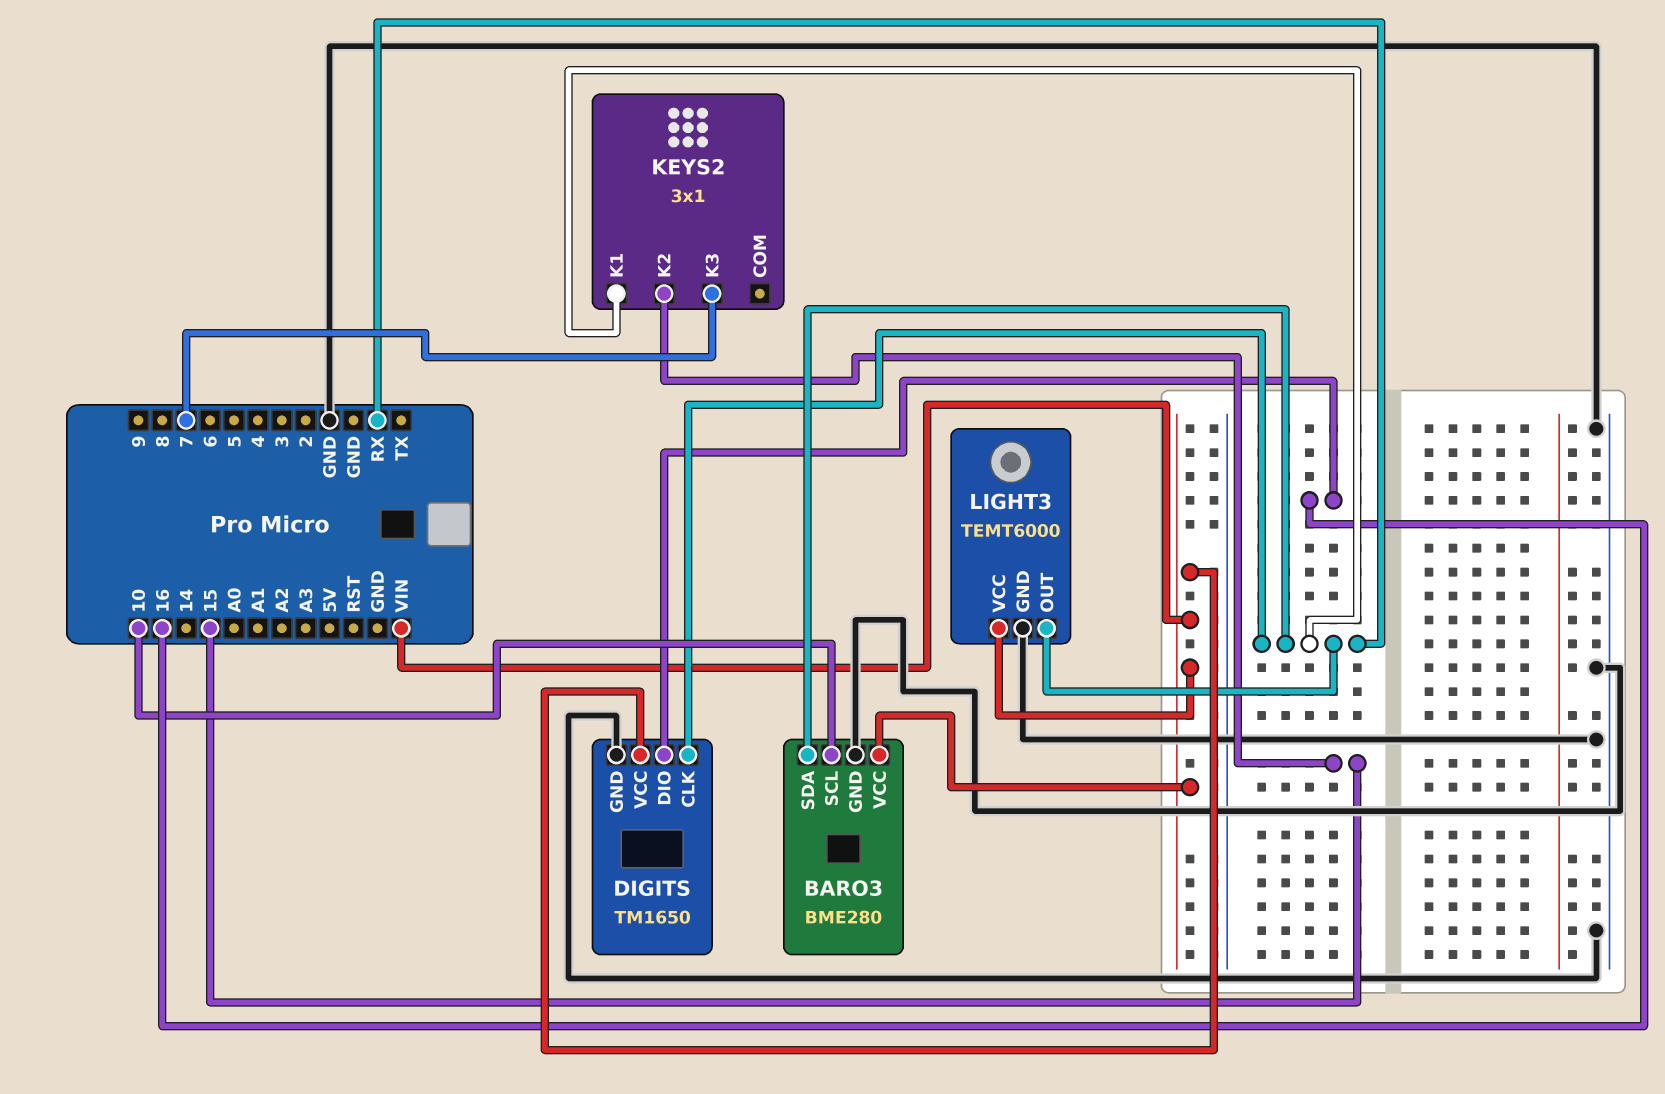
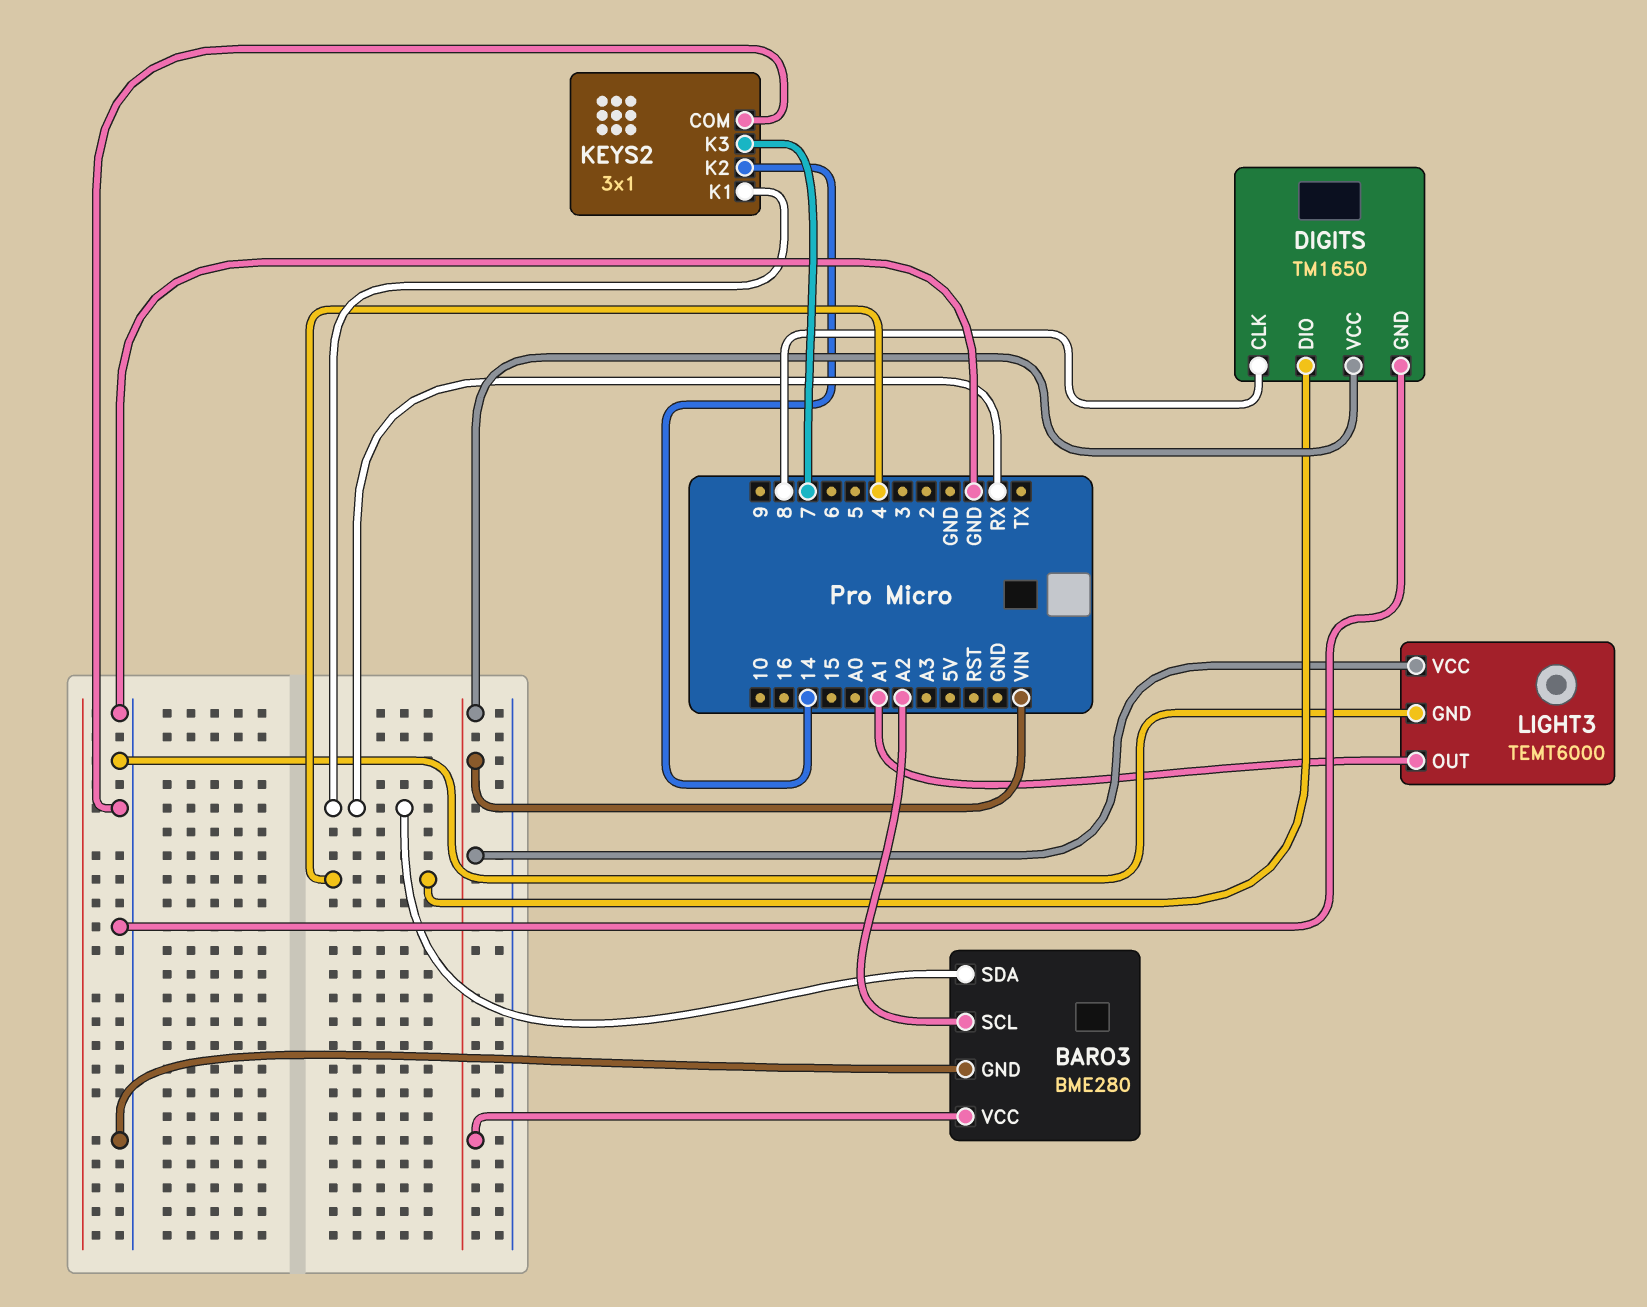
BARO3 pin SCL: 10 -> A2
DIGITS pin CLK: RX -> 8
DIGITS pin DIO: 16 -> 4
KEYS2 pin COM: none -> GND
KEYS2 pin K2: 15 -> 14
LIGHT3 pin OUT: RX -> A1

